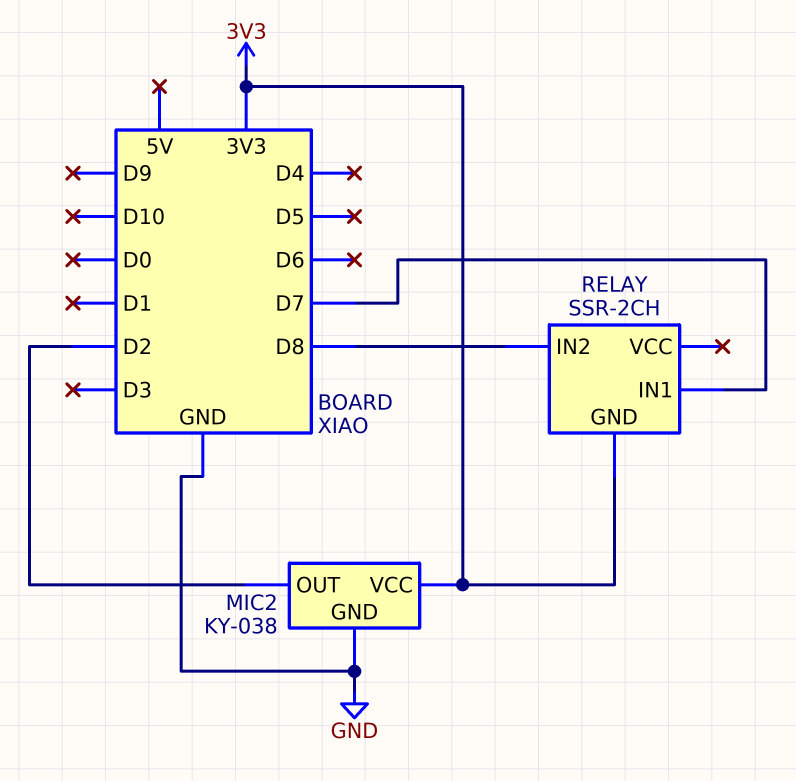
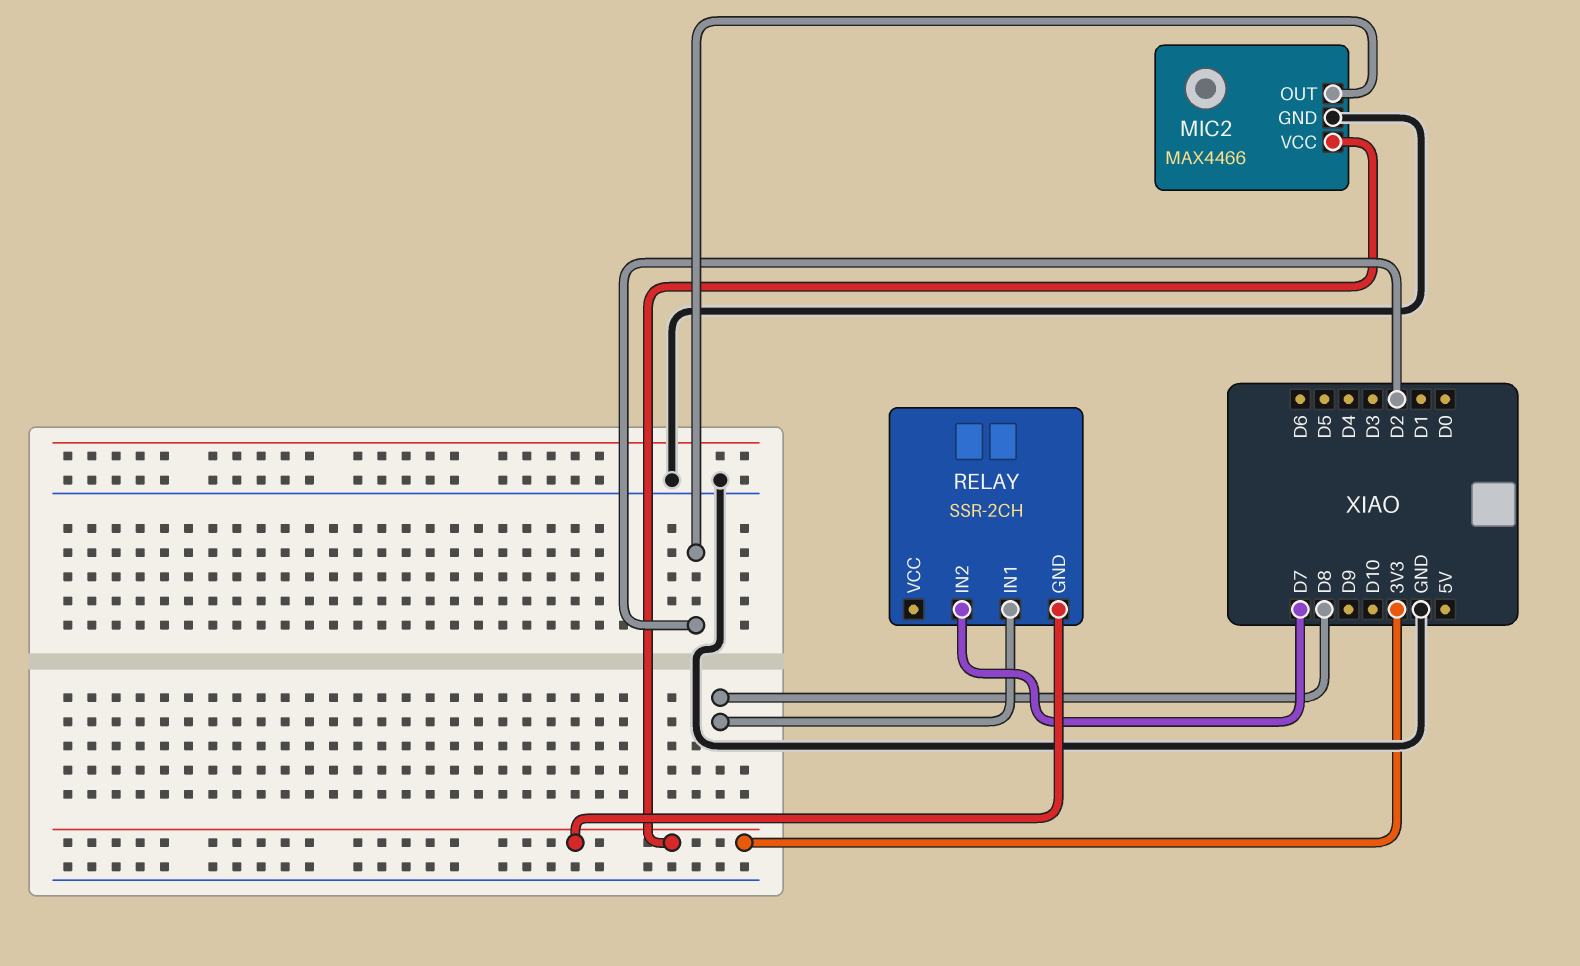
MIC2: KY-038 -> MAX4466
RELAY pin IN1: D7 -> D8
RELAY pin IN2: D8 -> D7

